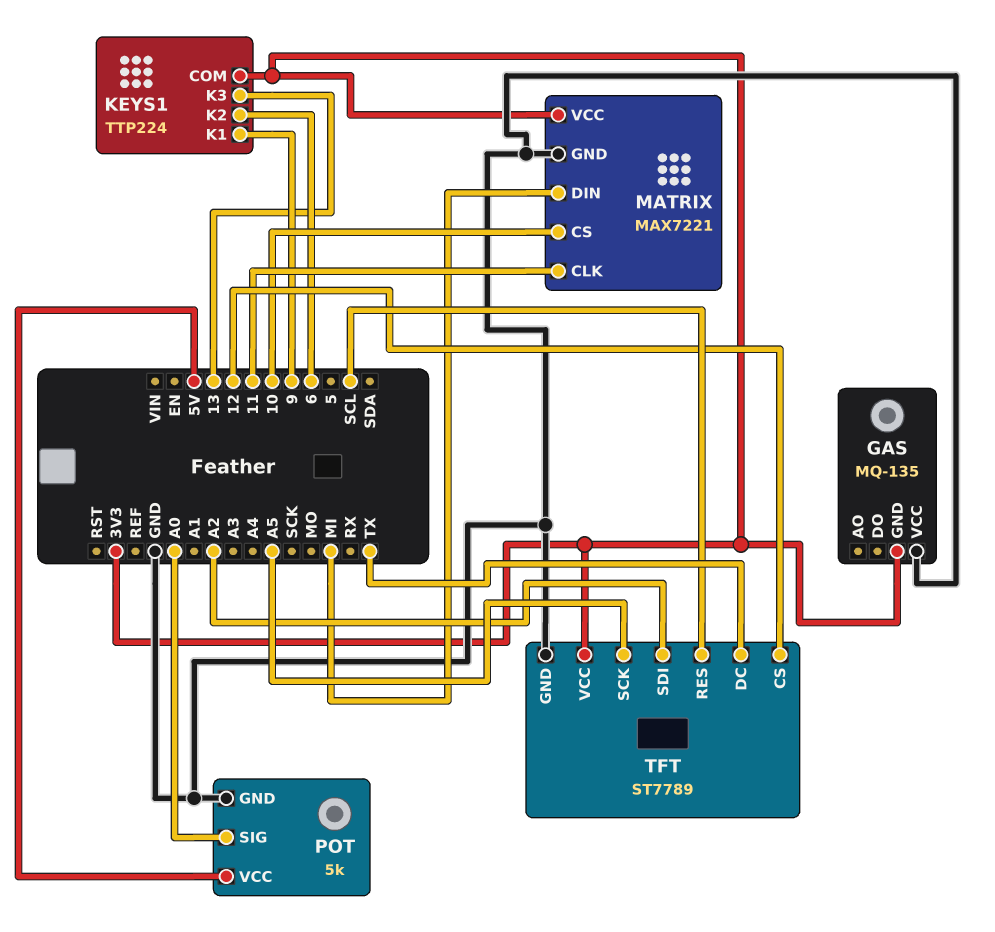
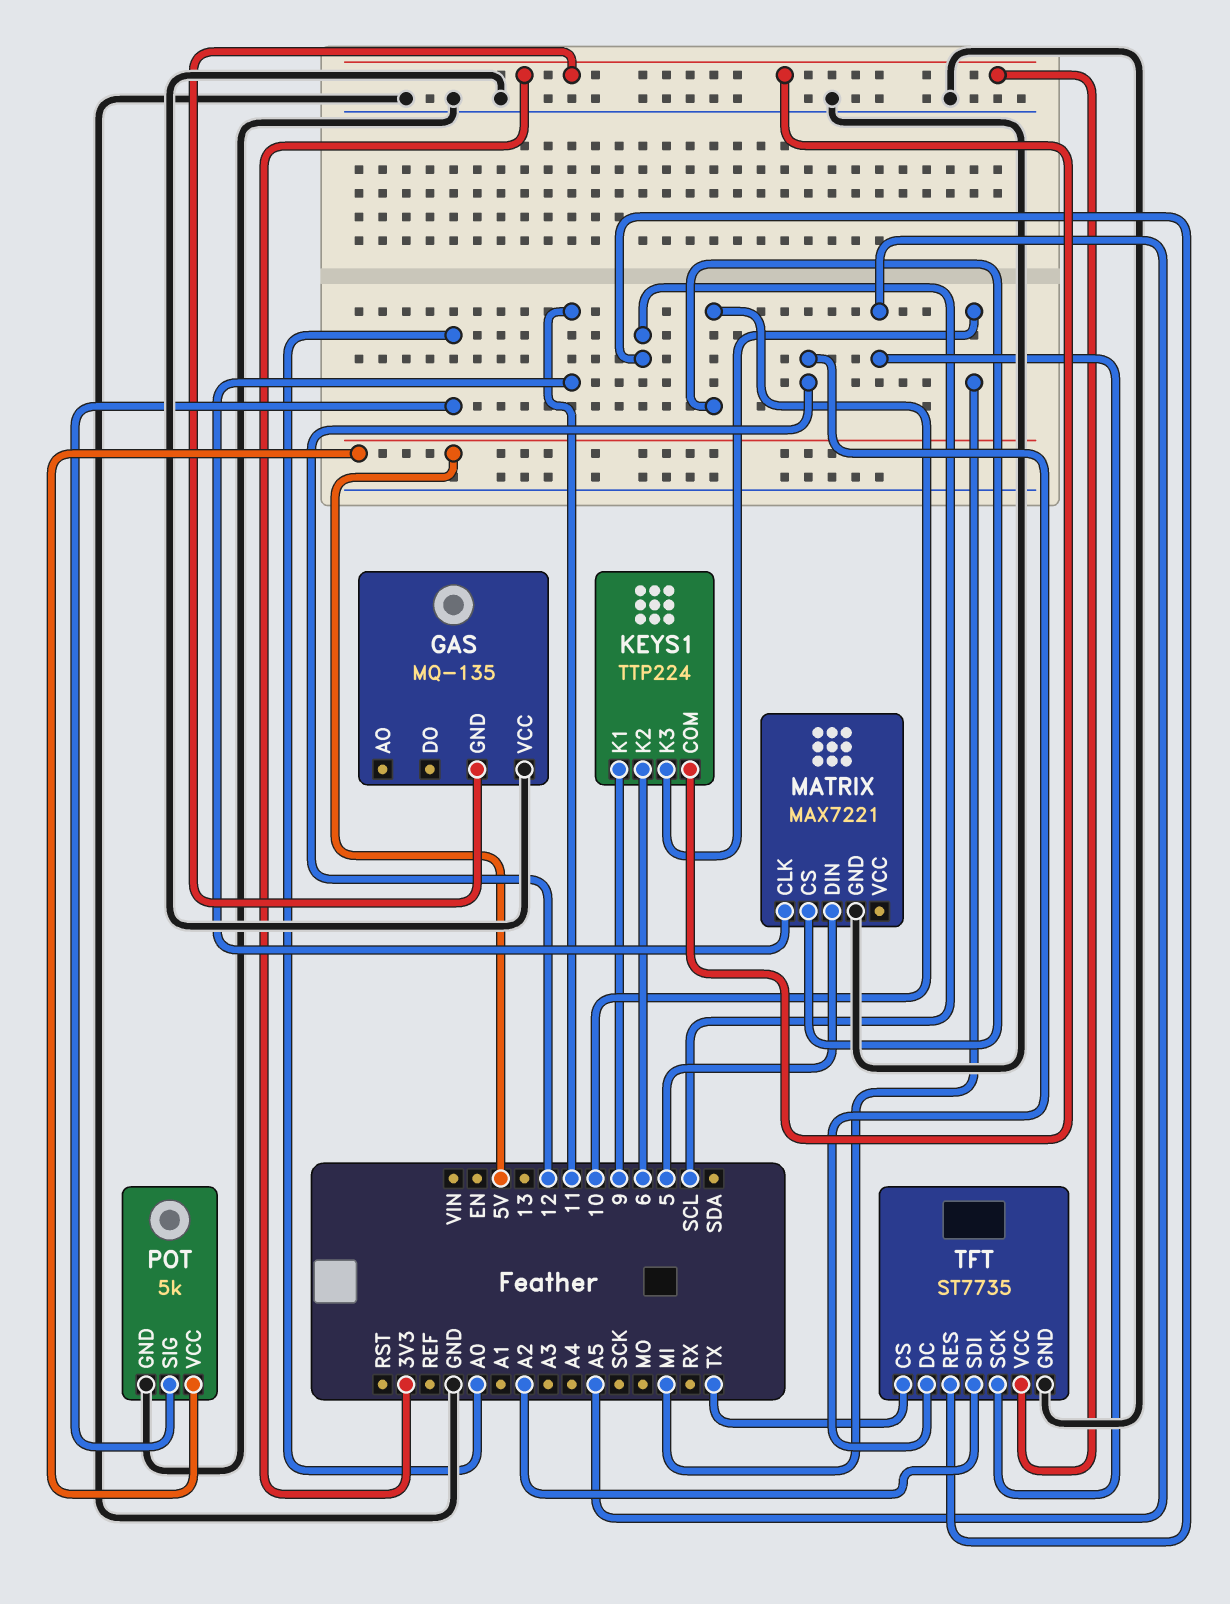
KEYS1 pin K3: 13 -> MI
MATRIX pin DIN: MI -> 5
MATRIX pin VCC: 3V3 -> none
TFT: ST7789 -> ST7735
TFT pin CS: 12 -> TX
TFT pin DC: TX -> 12

